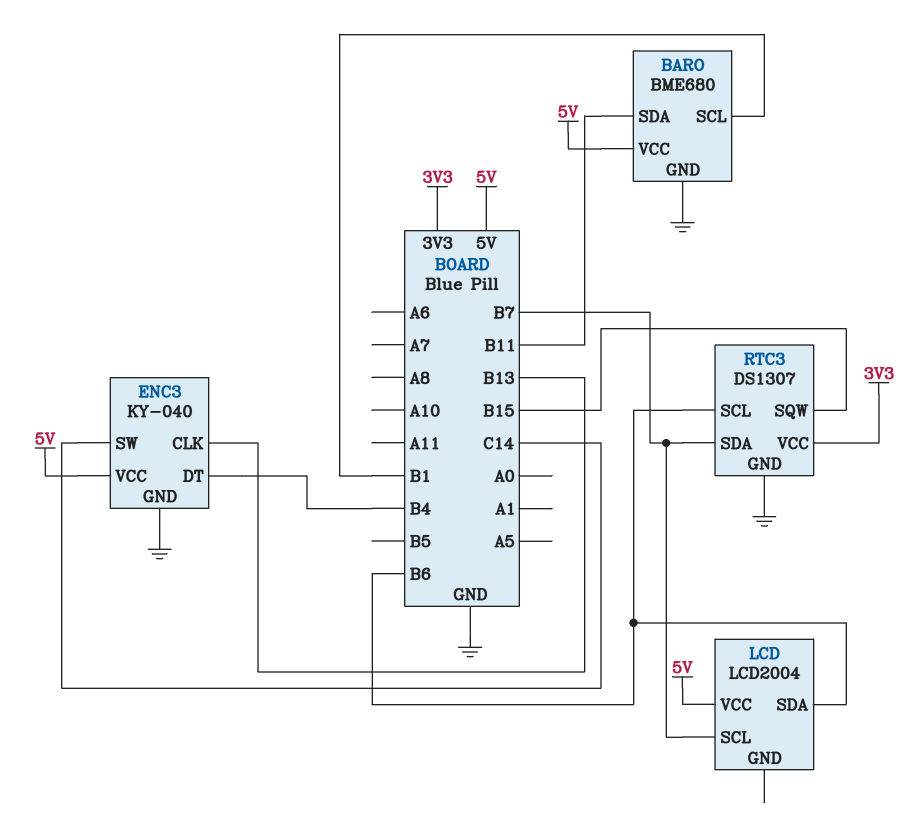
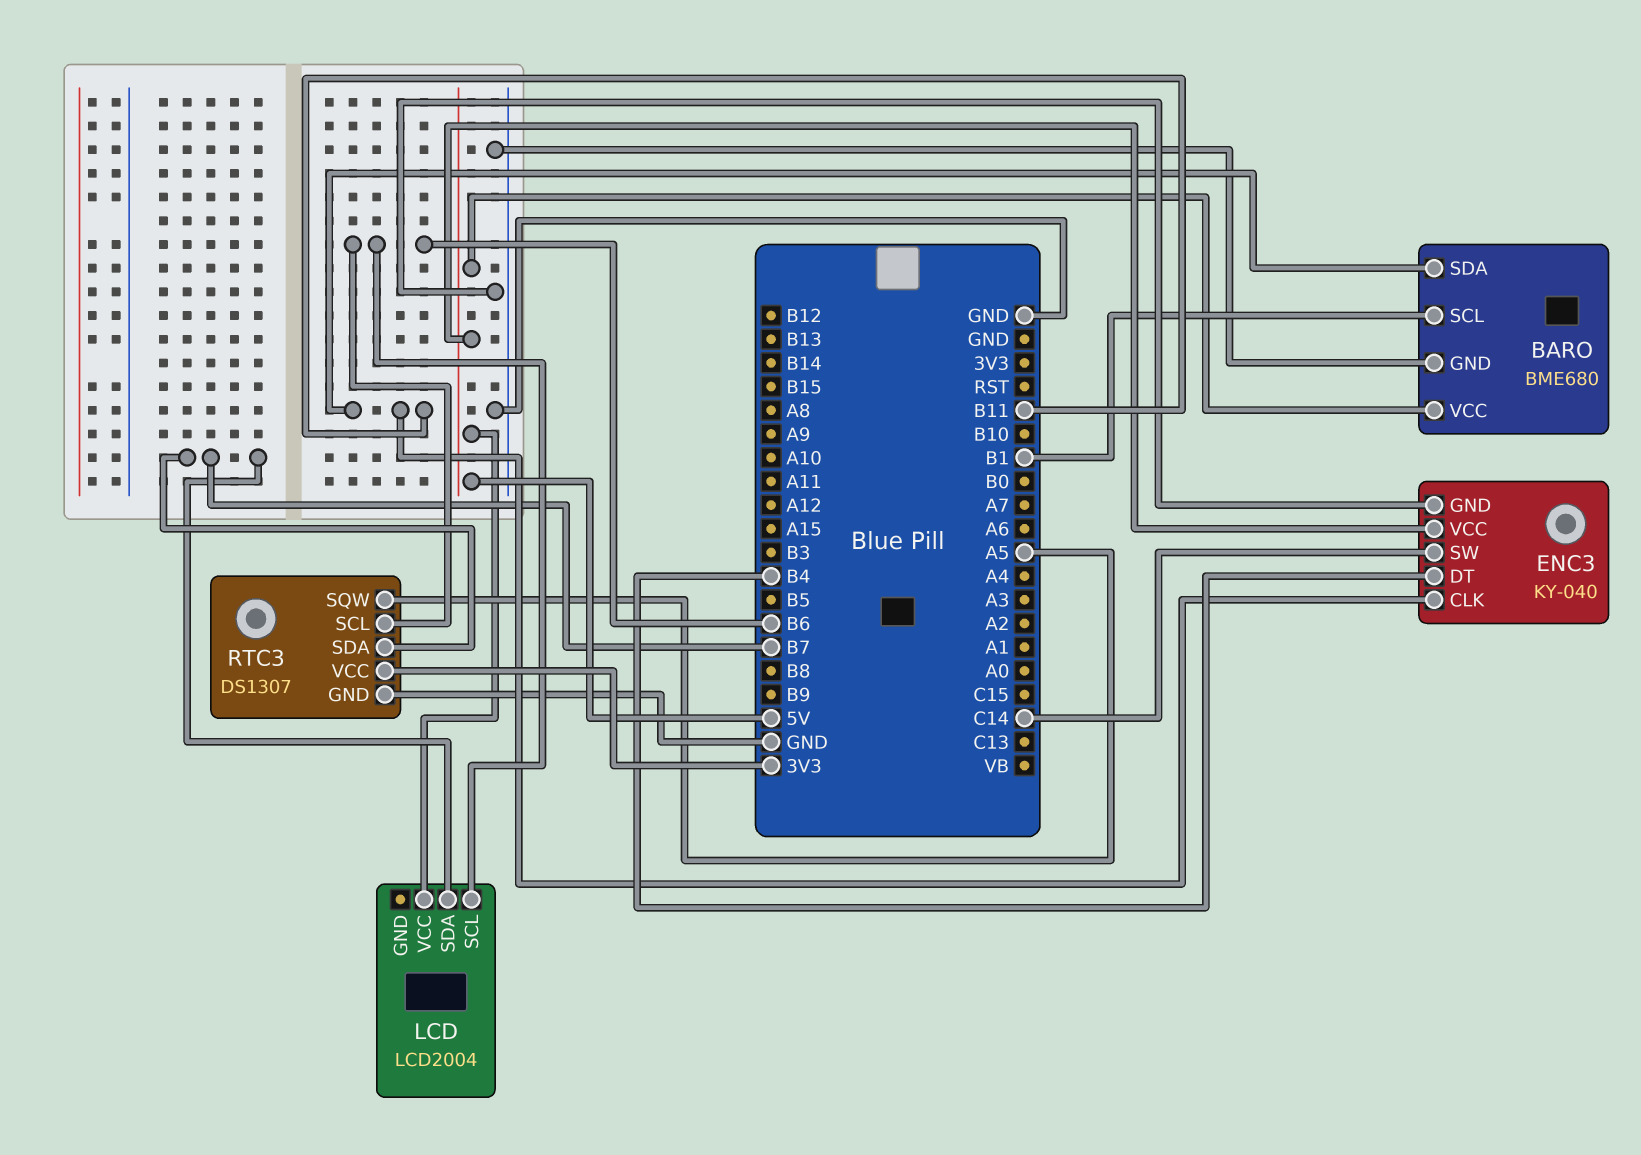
ENC3 pin CLK: B13 -> B11
LCD pin SCL: B7 -> B6
LCD pin SDA: B6 -> B7
RTC3 pin SQW: B15 -> A5

